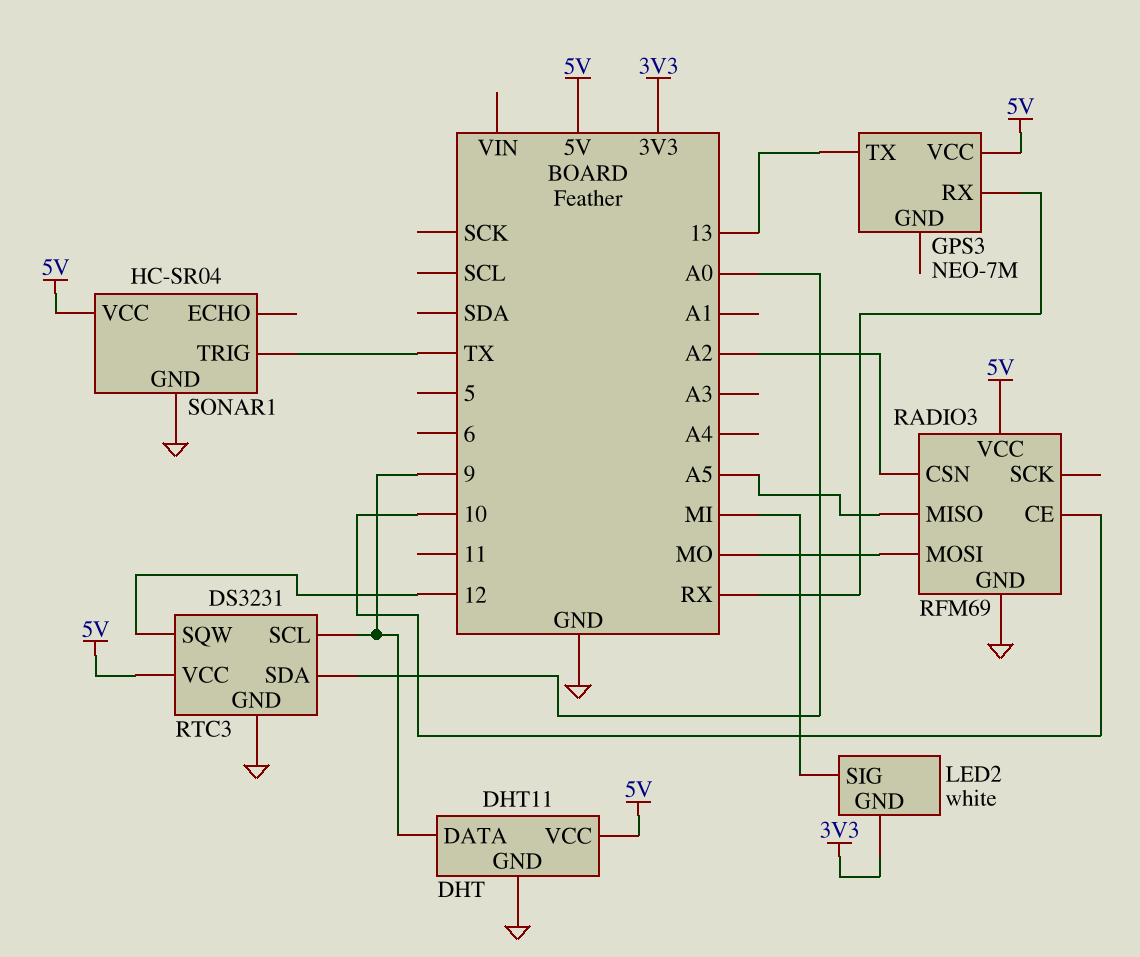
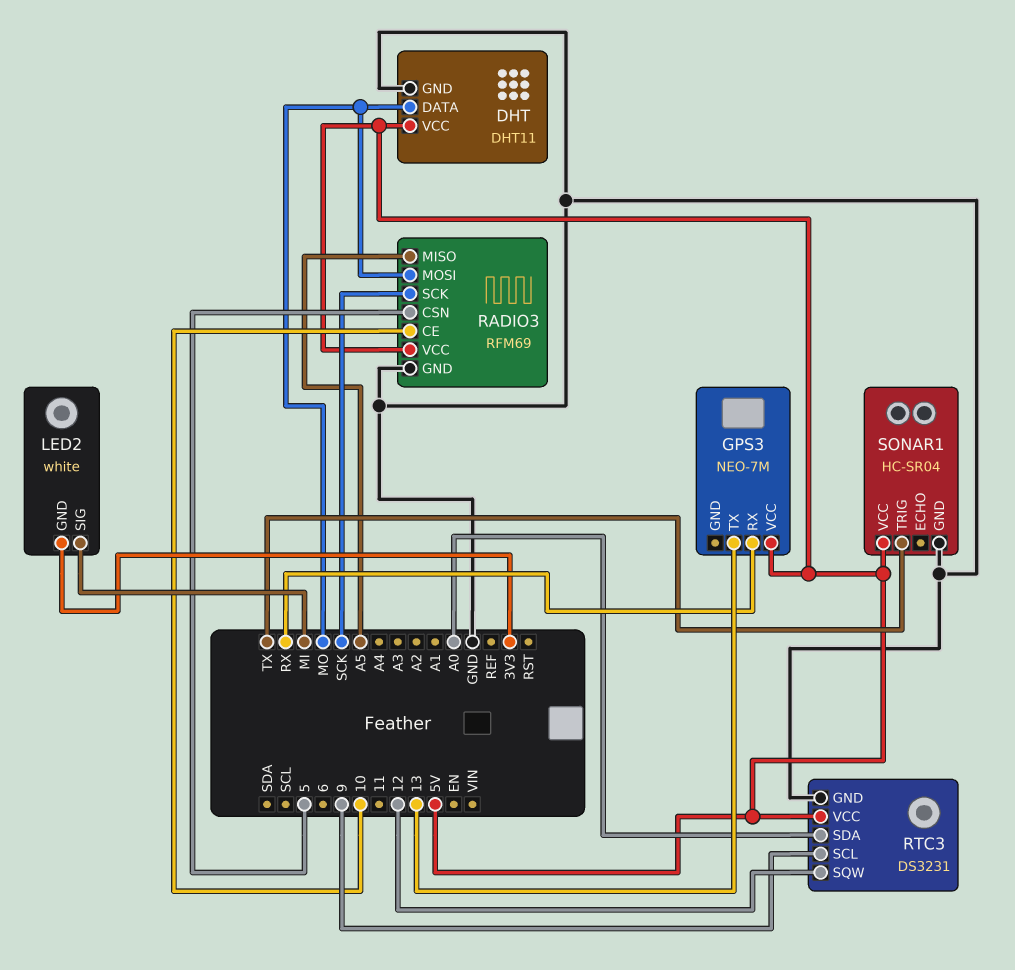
DHT pin DATA: 9 -> MO
RADIO3 pin CSN: A2 -> 5
RADIO3 pin SCK: none -> SCK

